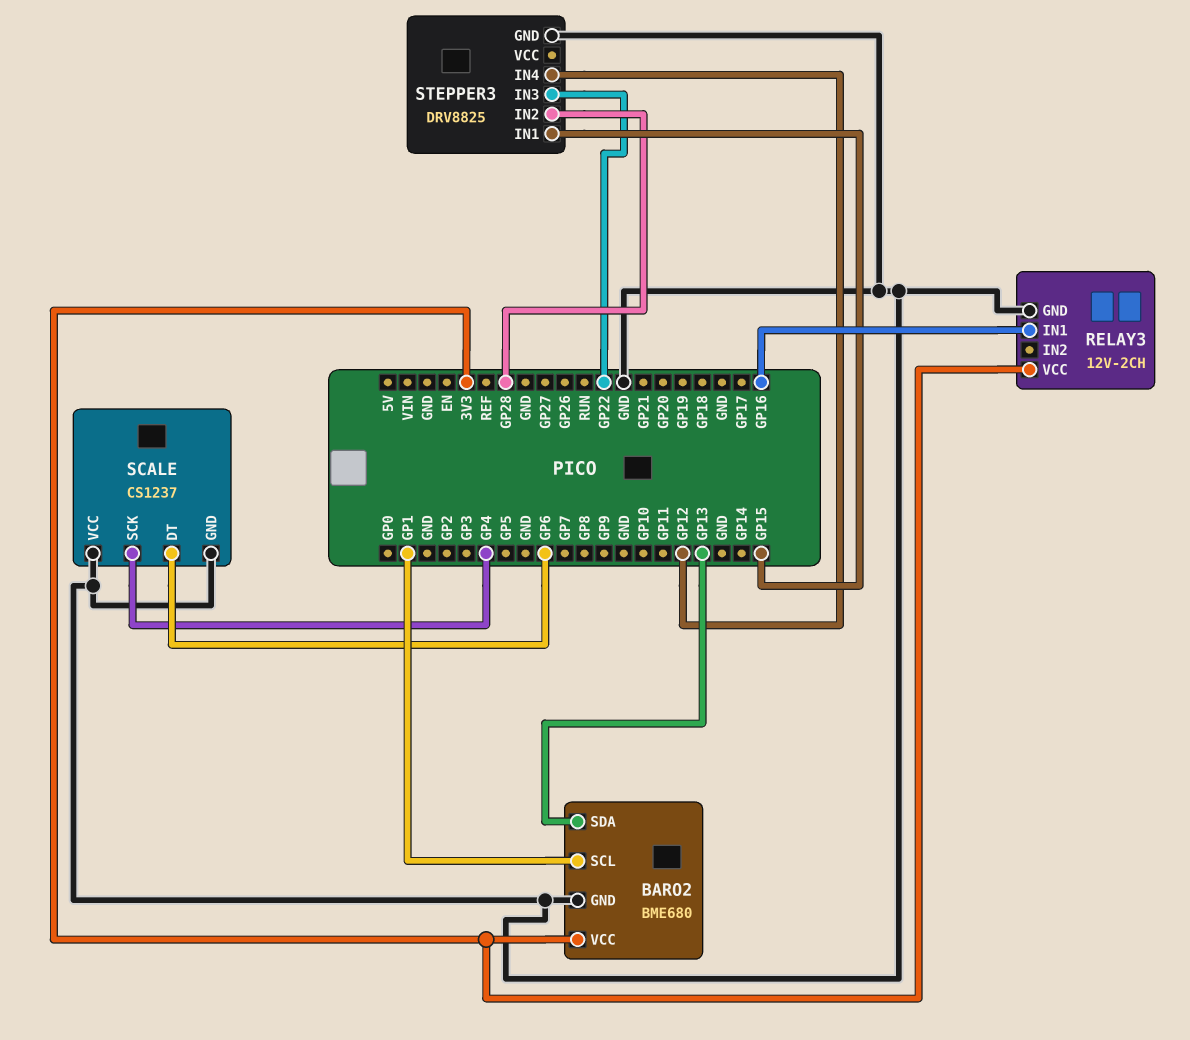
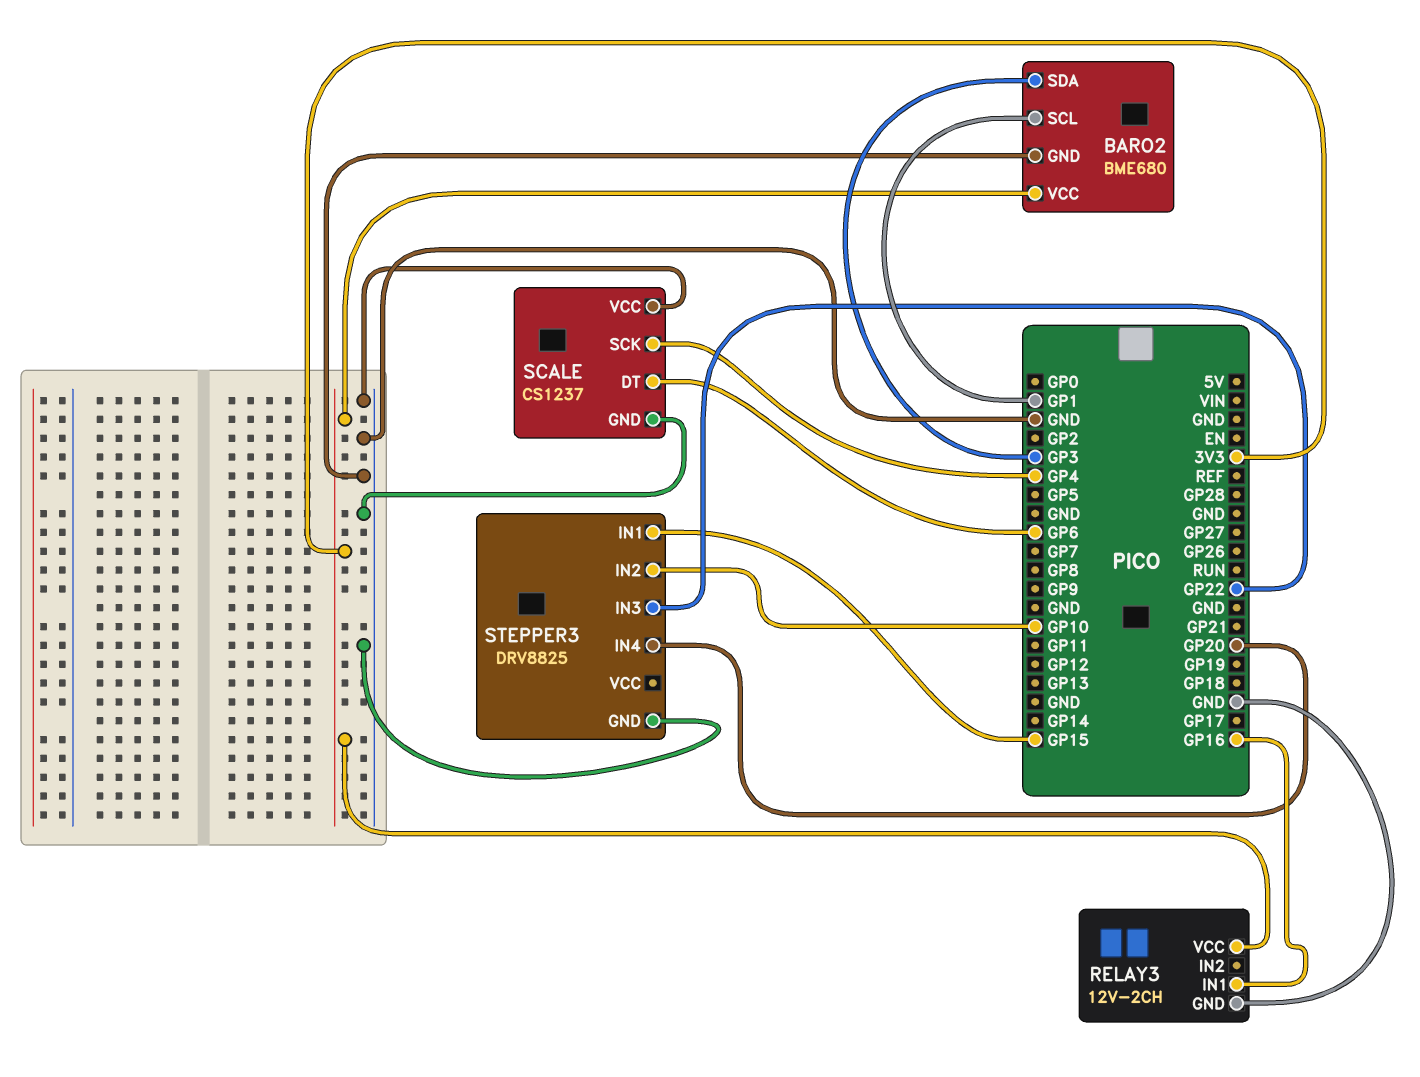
BARO2 pin SDA: GP13 -> GP3
STEPPER3 pin IN2: GP28 -> GP10
STEPPER3 pin IN4: GP12 -> GP20

